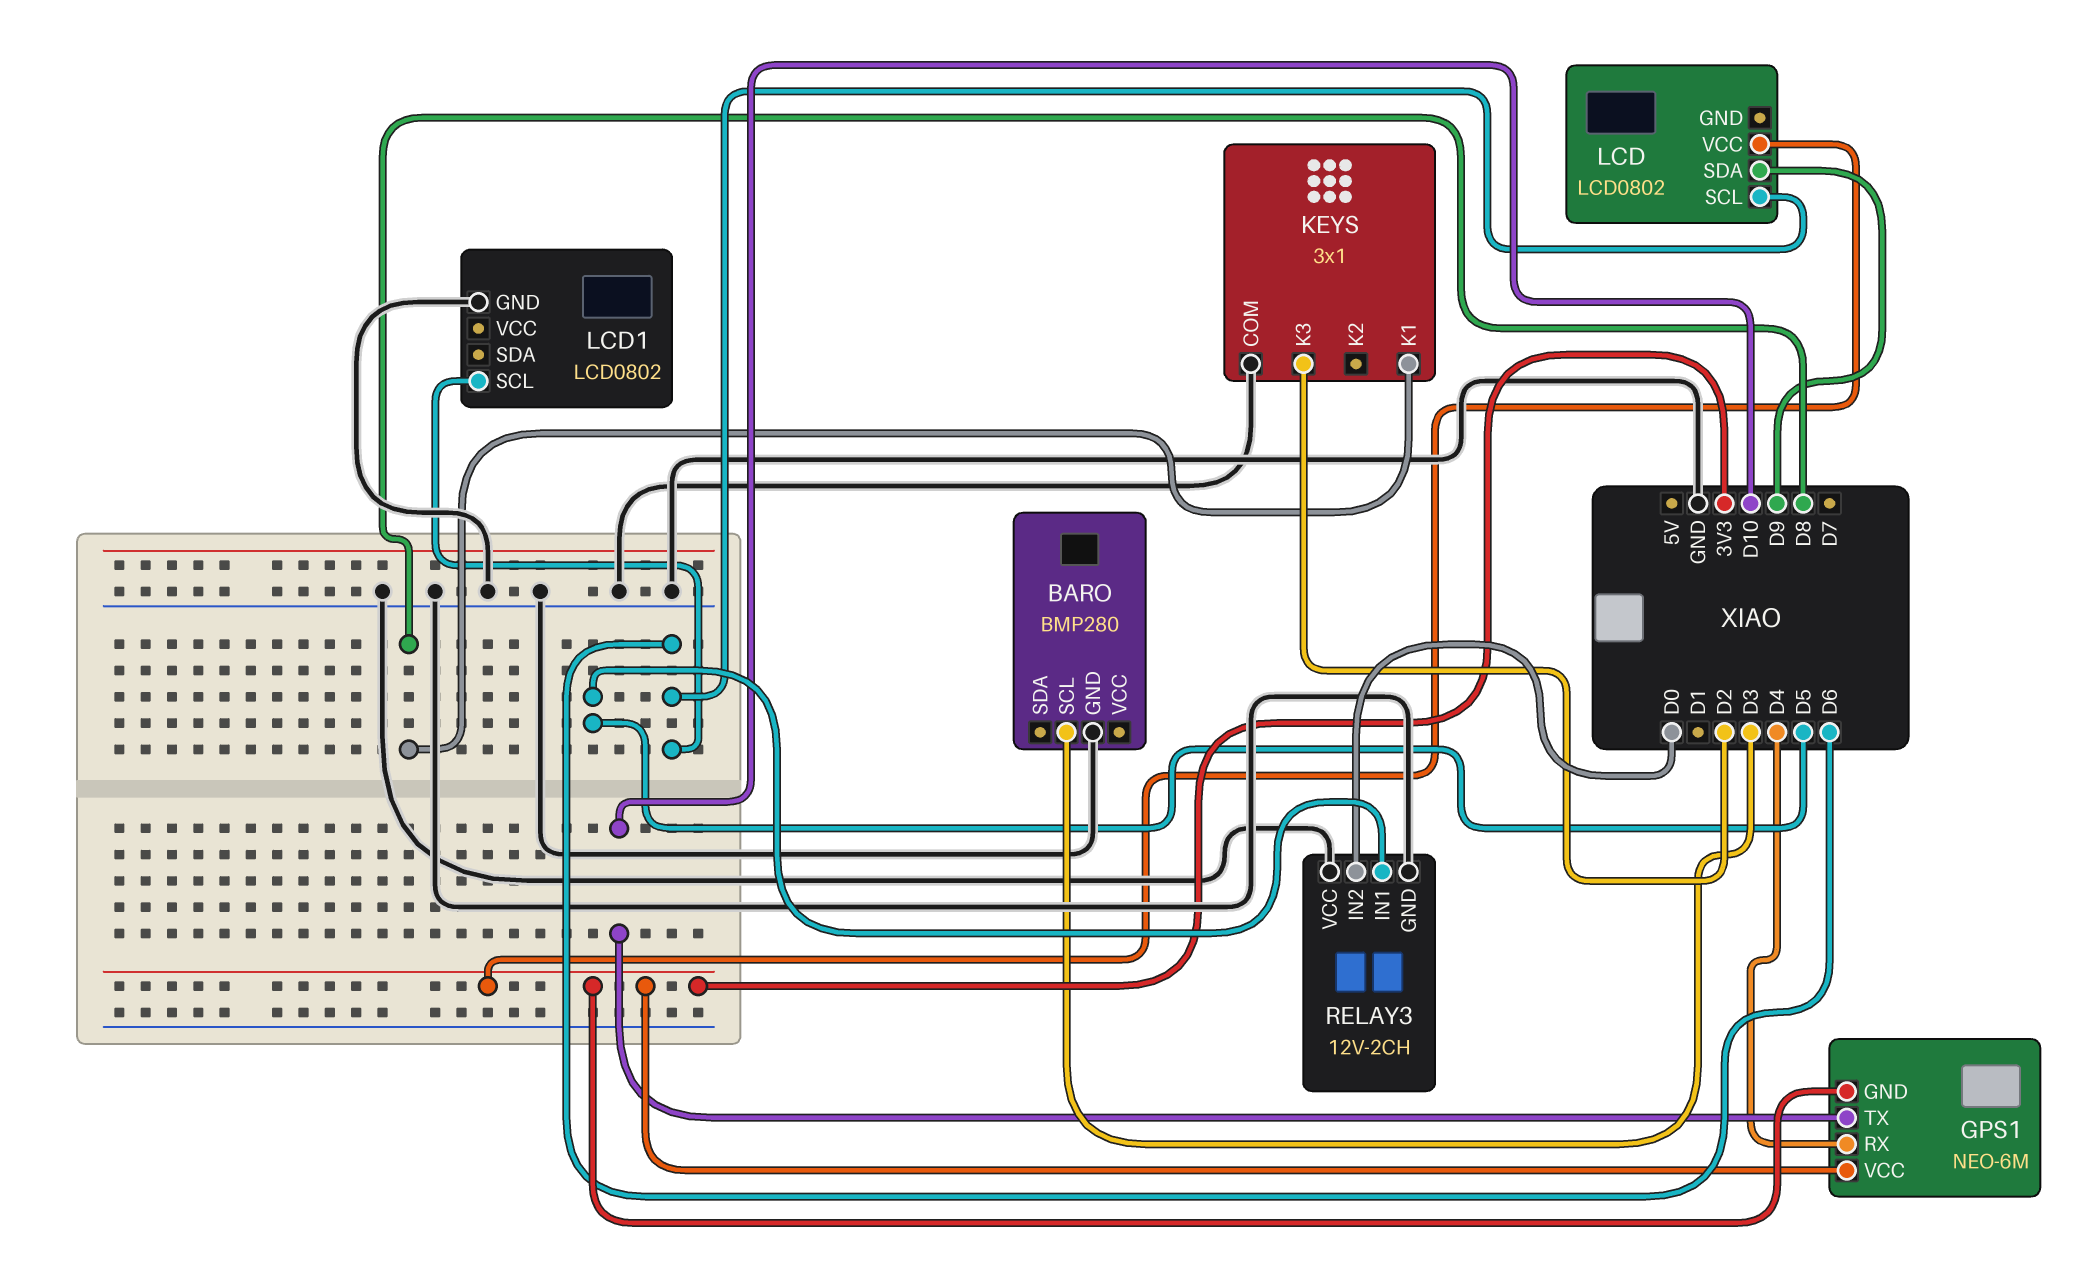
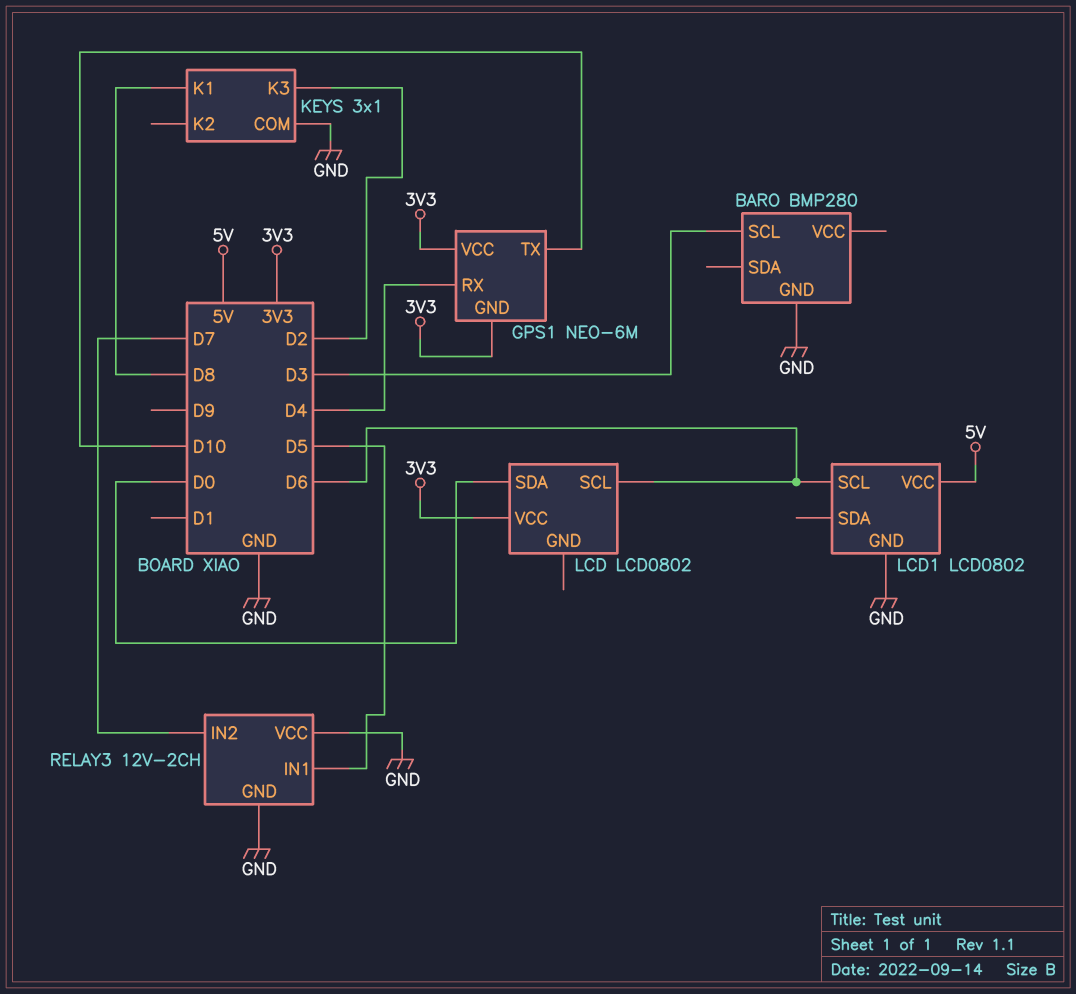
LCD pin SDA: D9 -> D0
LCD1 pin VCC: none -> 5V
RELAY3 pin IN2: D0 -> D7

